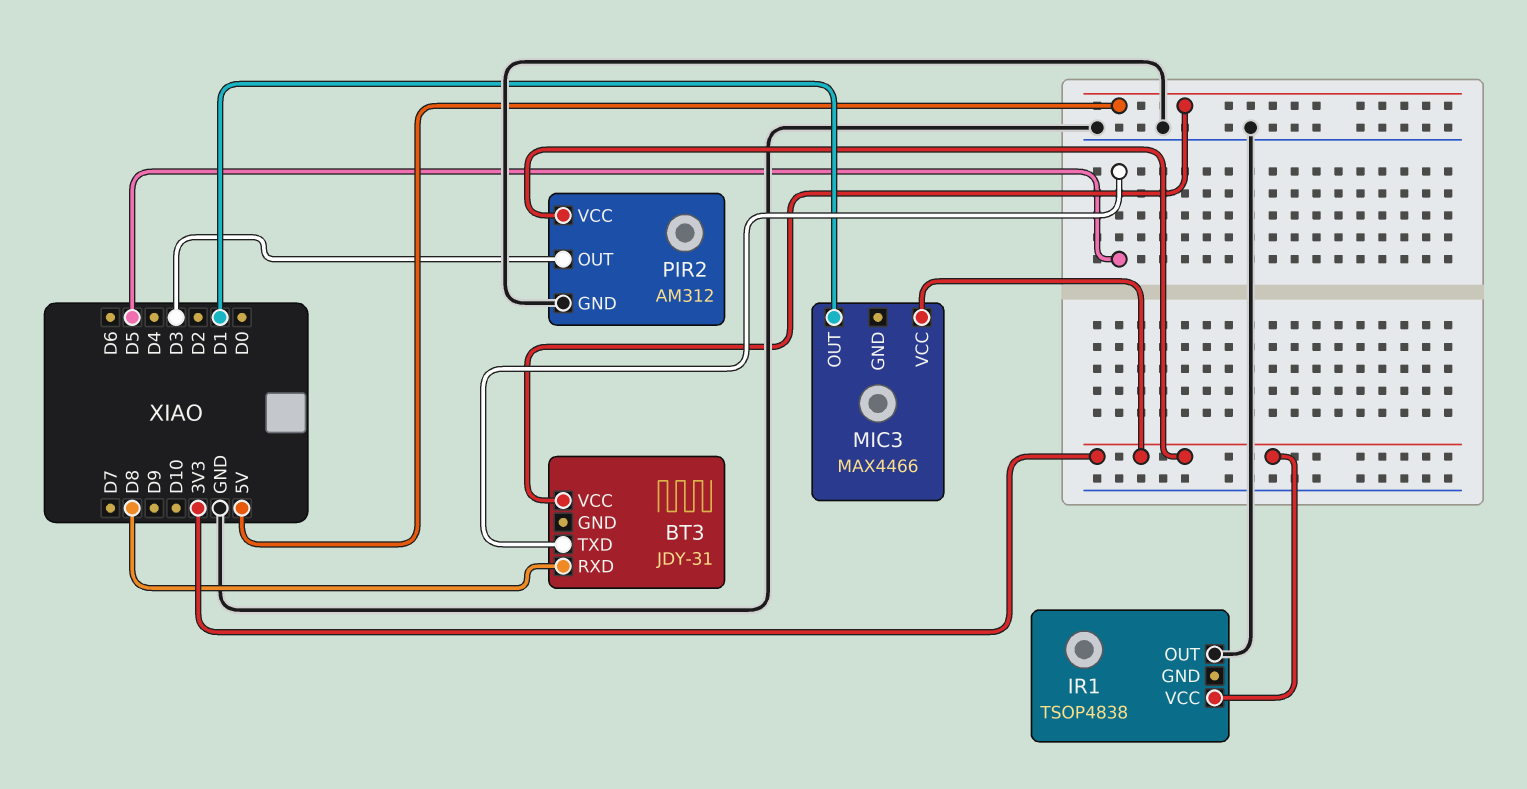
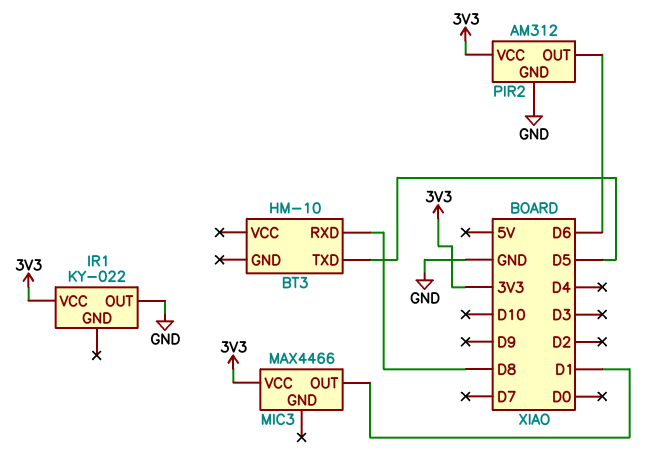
BT3: JDY-31 -> HM-10
BT3 pin VCC: 5V -> none
IR1: TSOP4838 -> KY-022
PIR2 pin OUT: D3 -> D6

